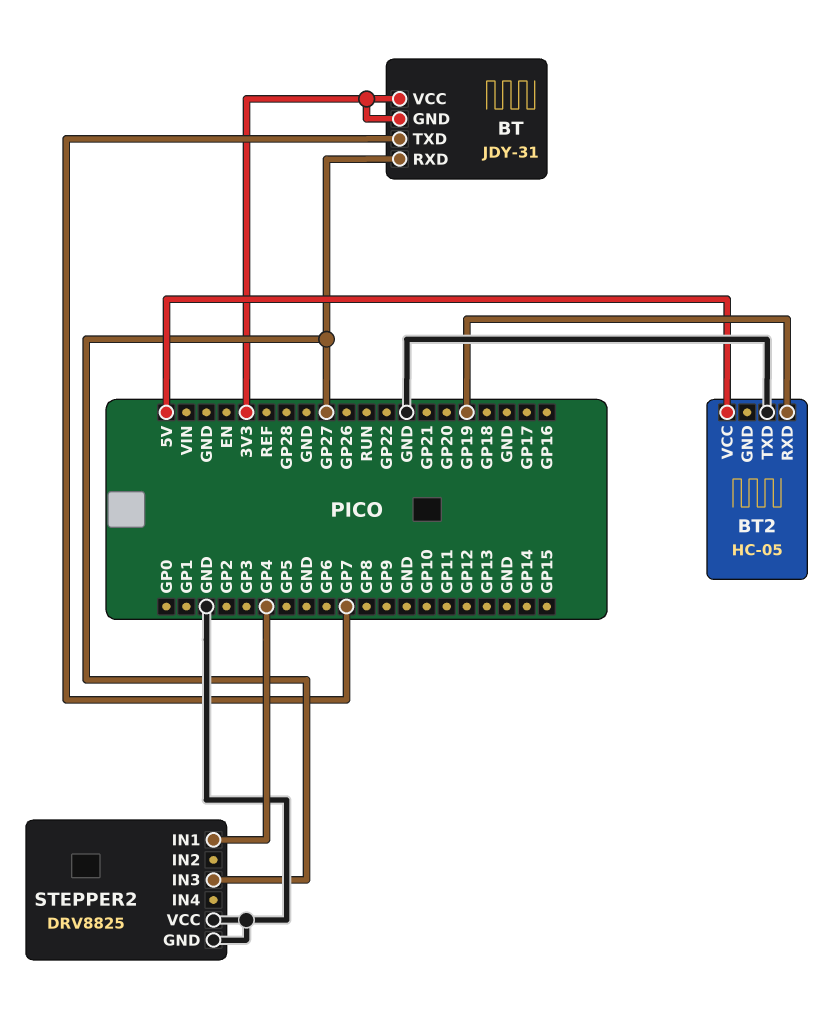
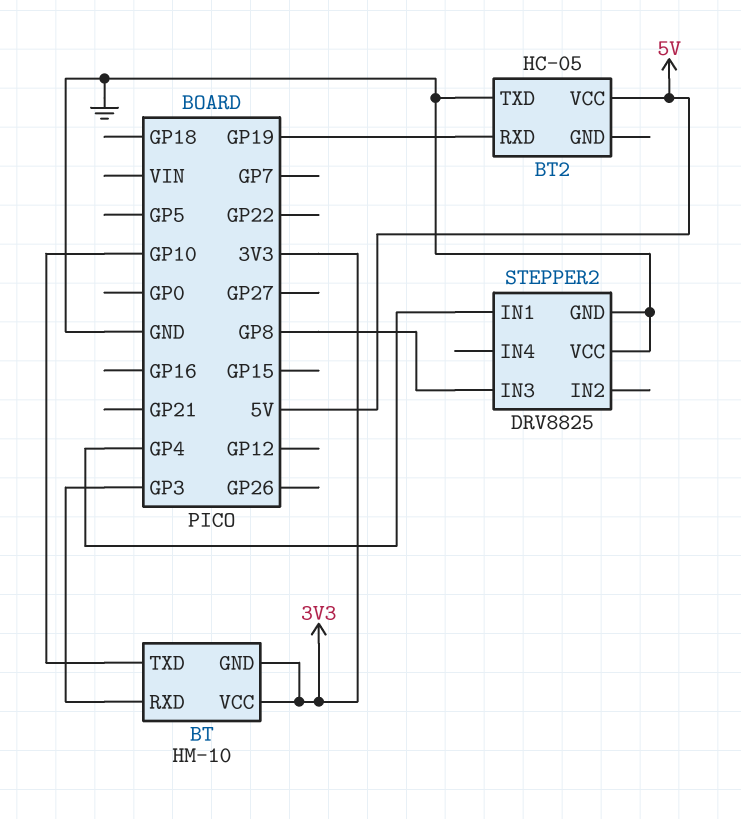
BT: JDY-31 -> HM-10
BT pin RXD: GP27 -> GP3
BT pin TXD: GP7 -> GP10
STEPPER2 pin IN3: GP27 -> GP8

